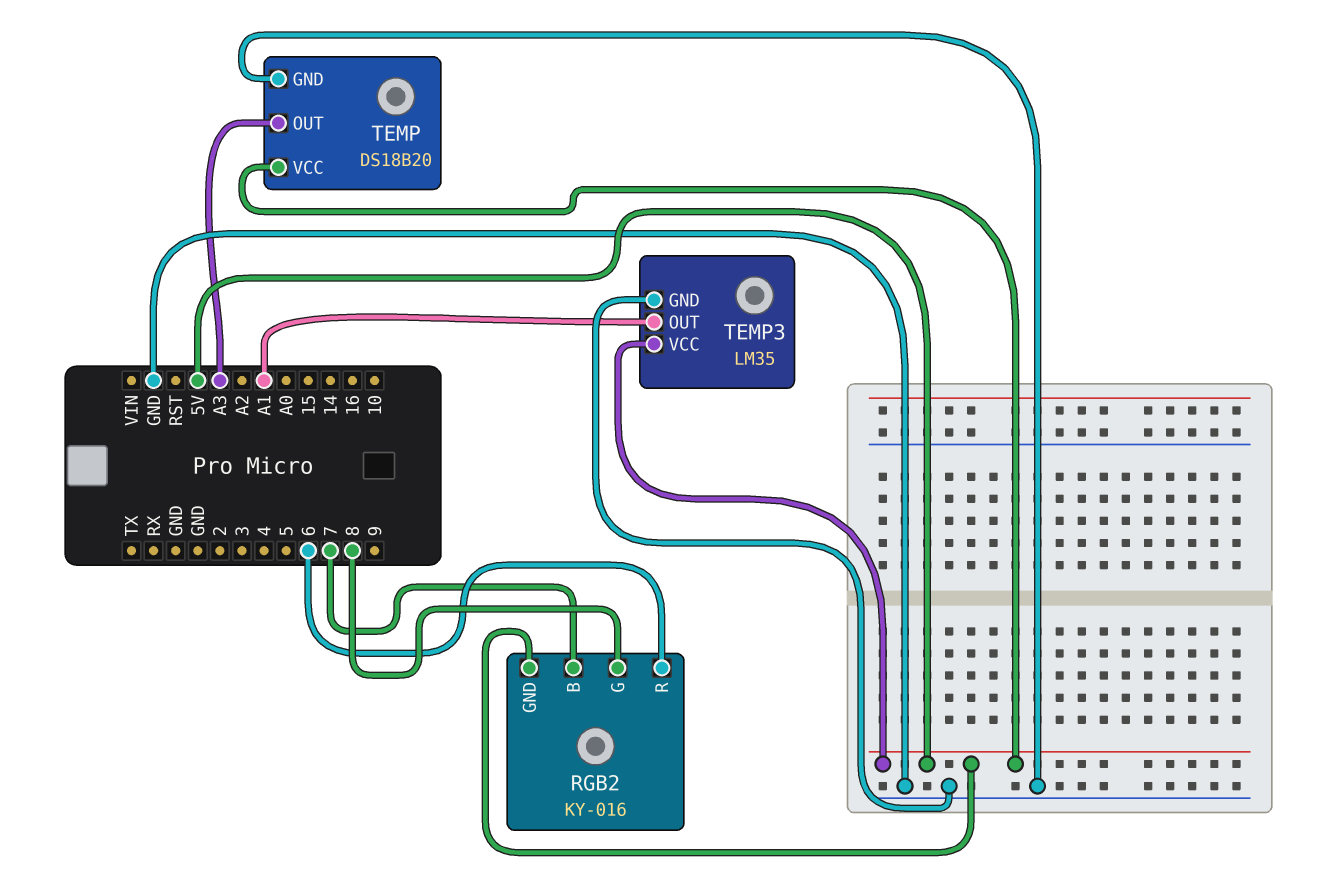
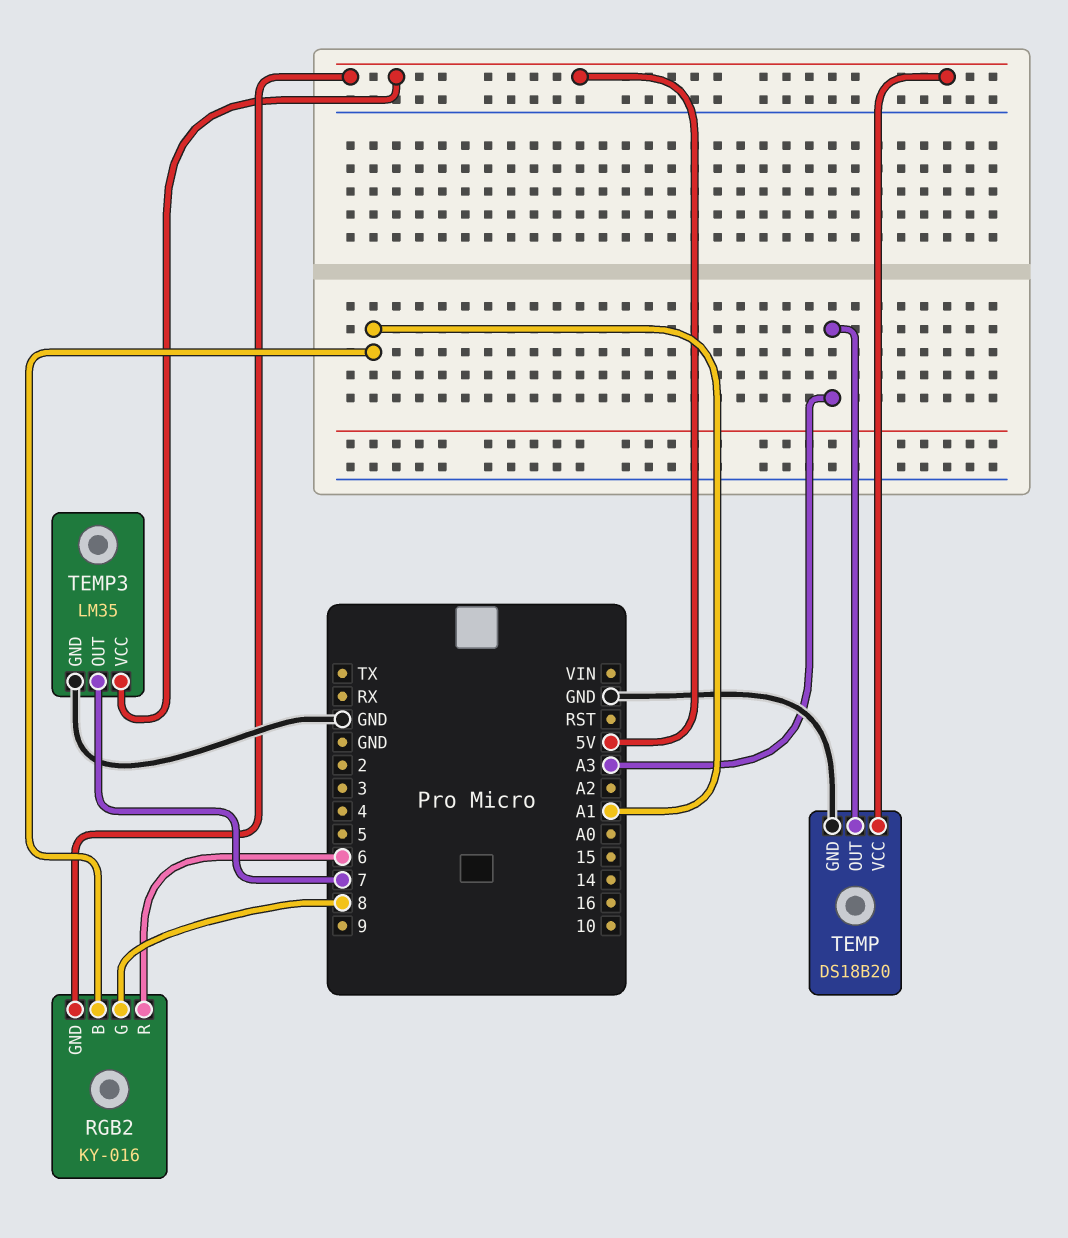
RGB2 pin B: 7 -> A1
TEMP3 pin OUT: A1 -> 7

